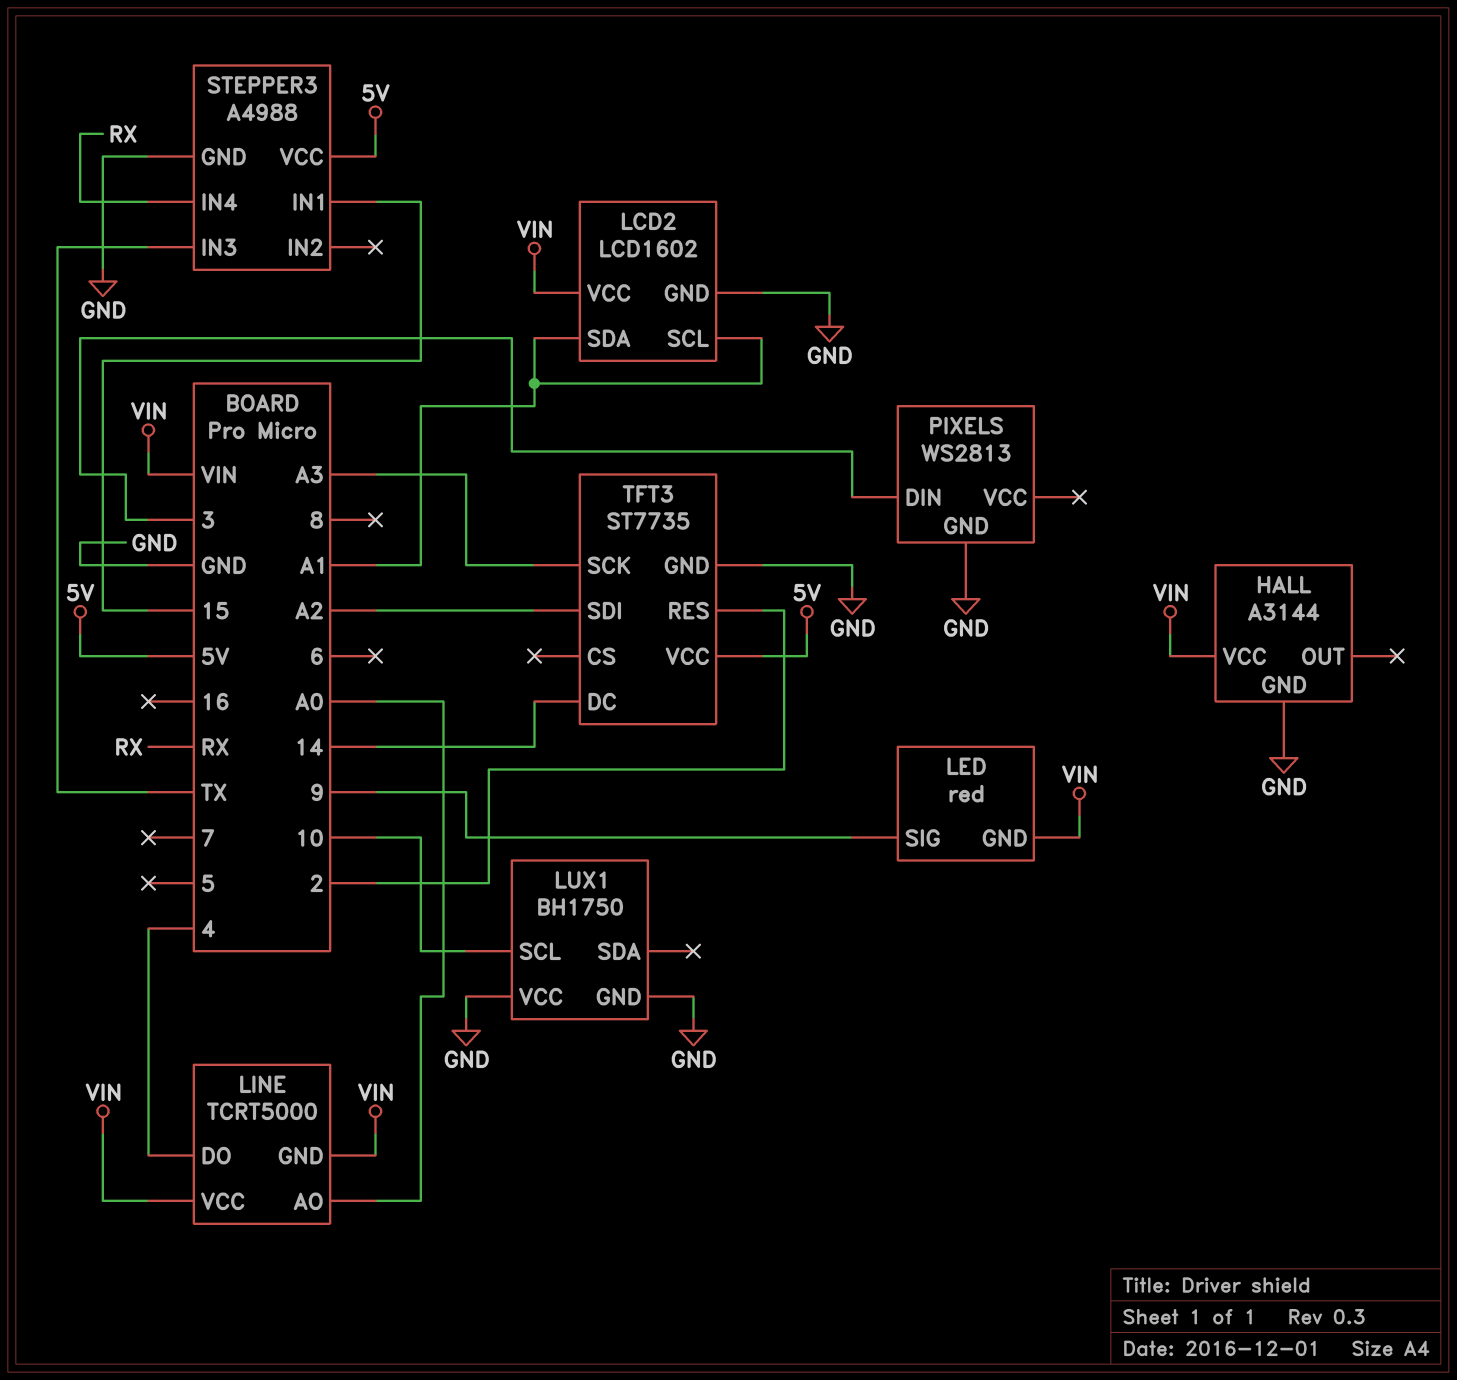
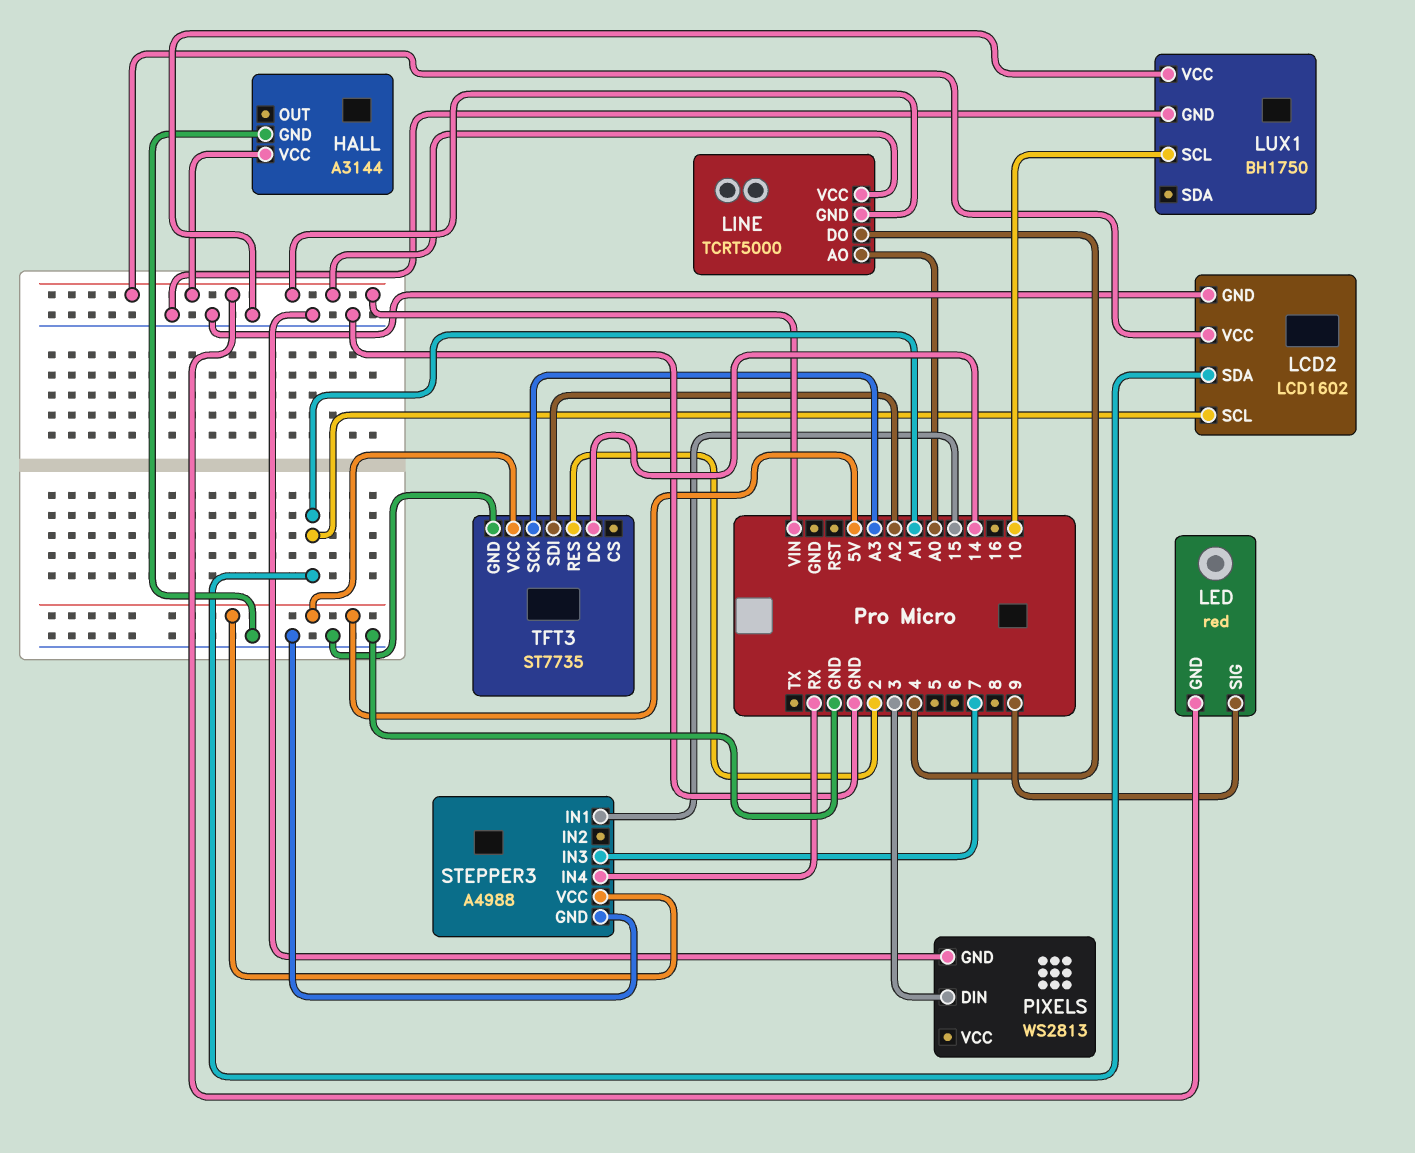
STEPPER3 pin IN3: TX -> 7

